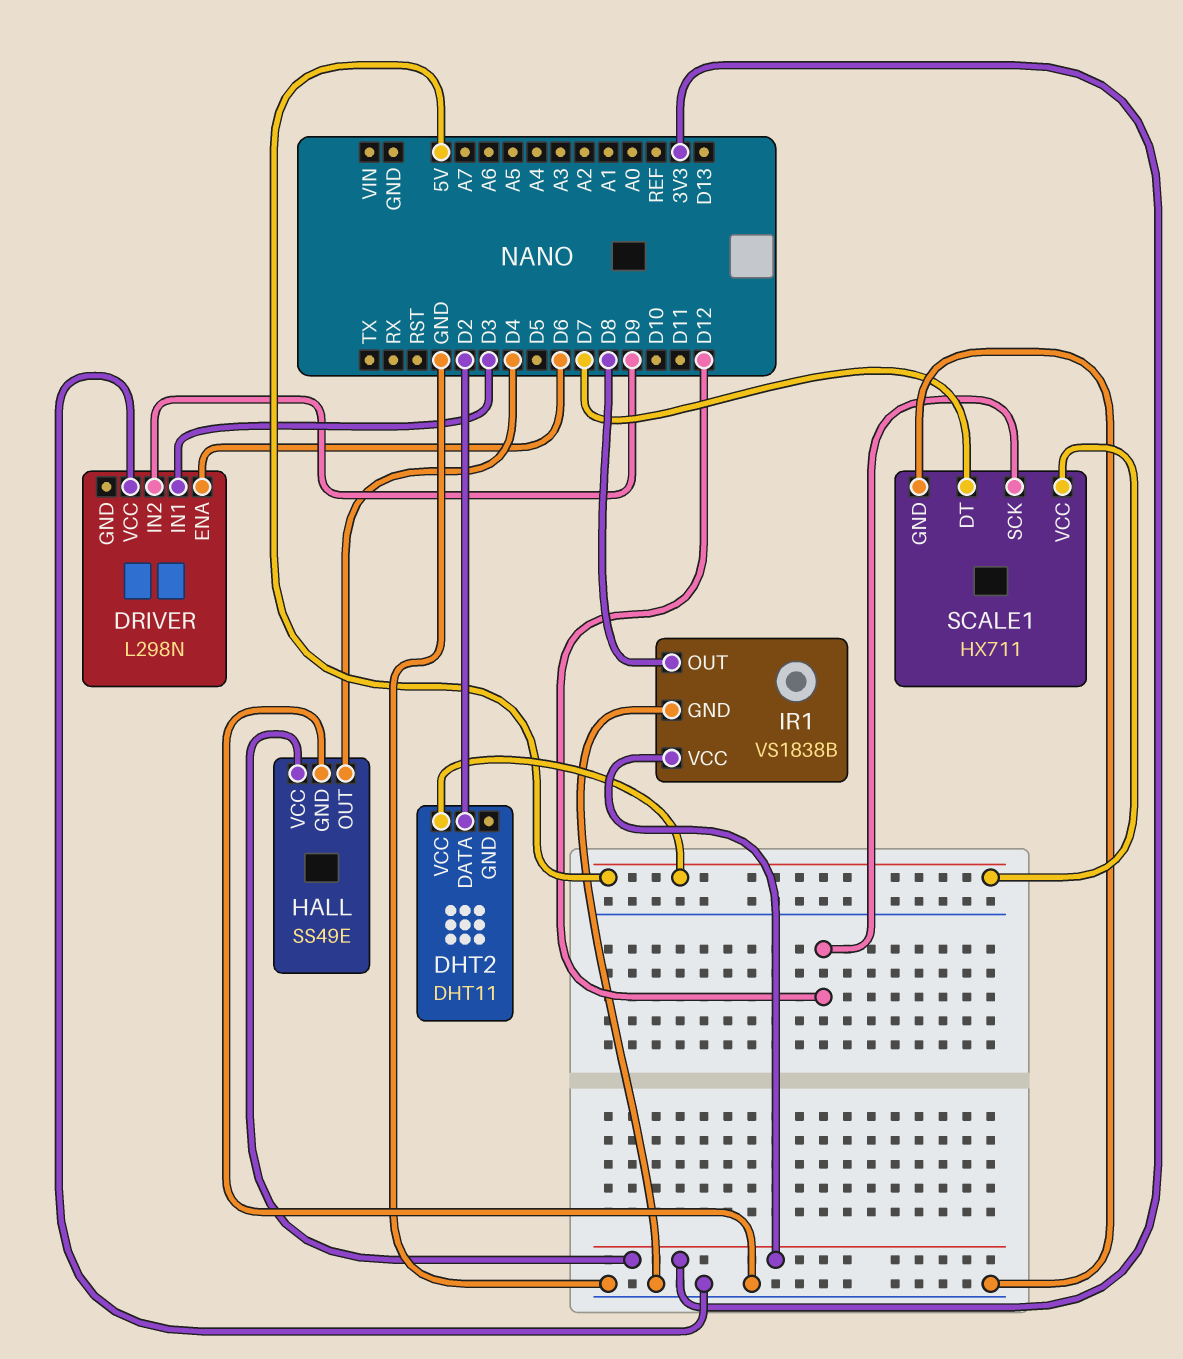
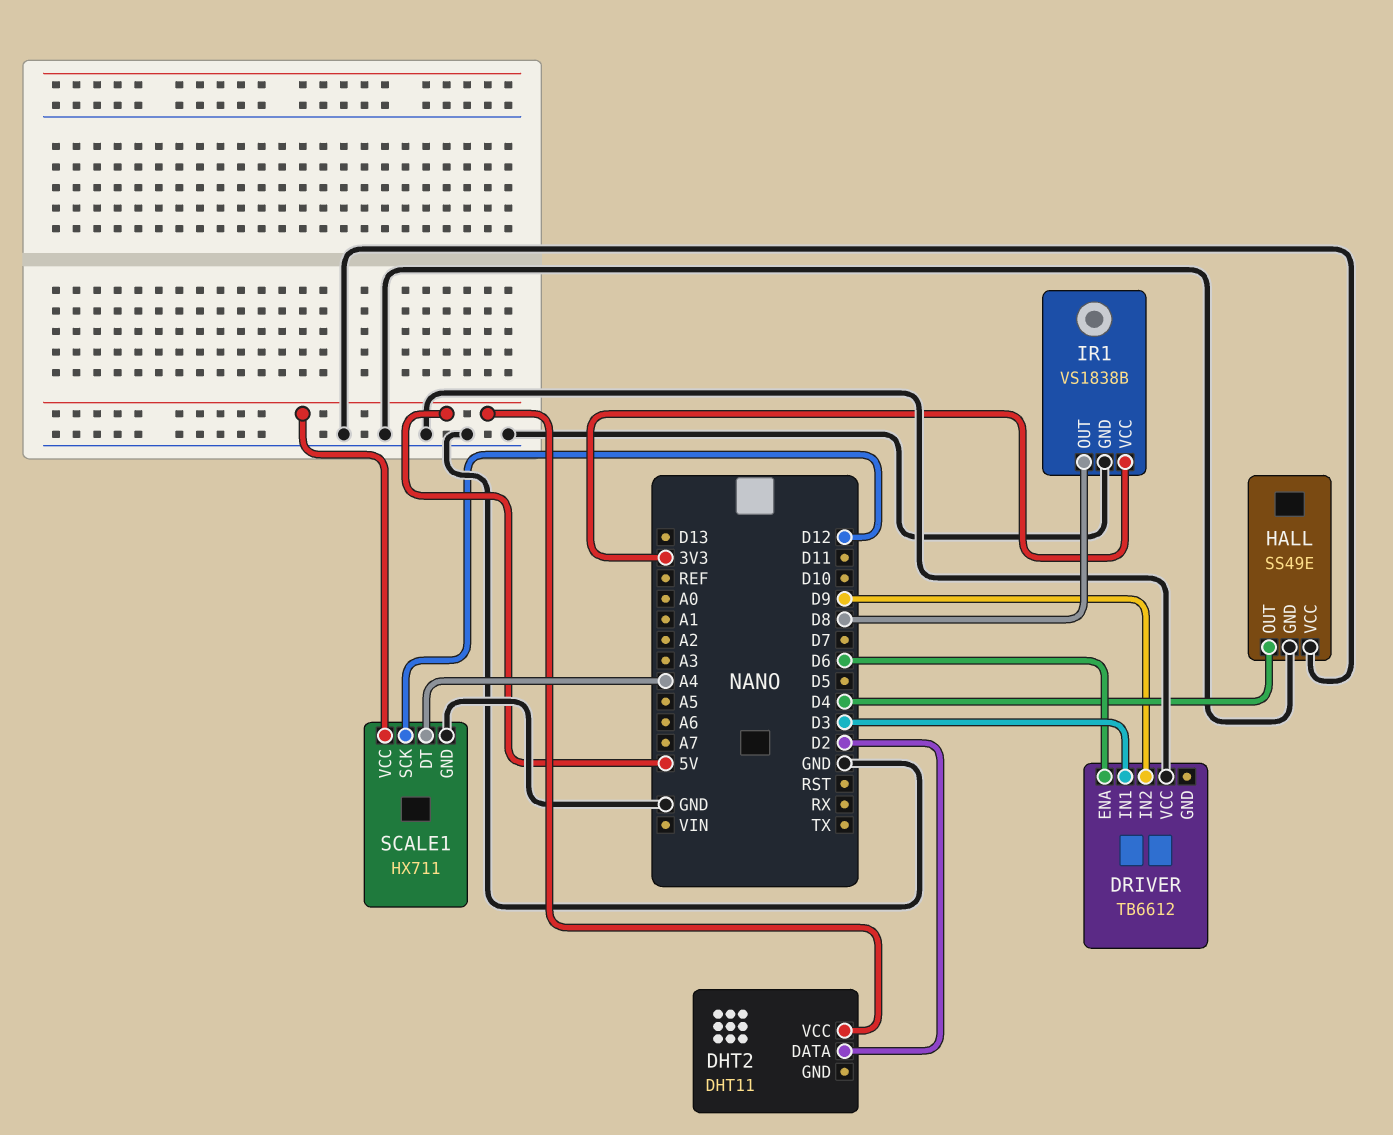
DRIVER: L298N -> TB6612
HALL pin VCC: 3V3 -> GND
SCALE1 pin DT: D7 -> A4

